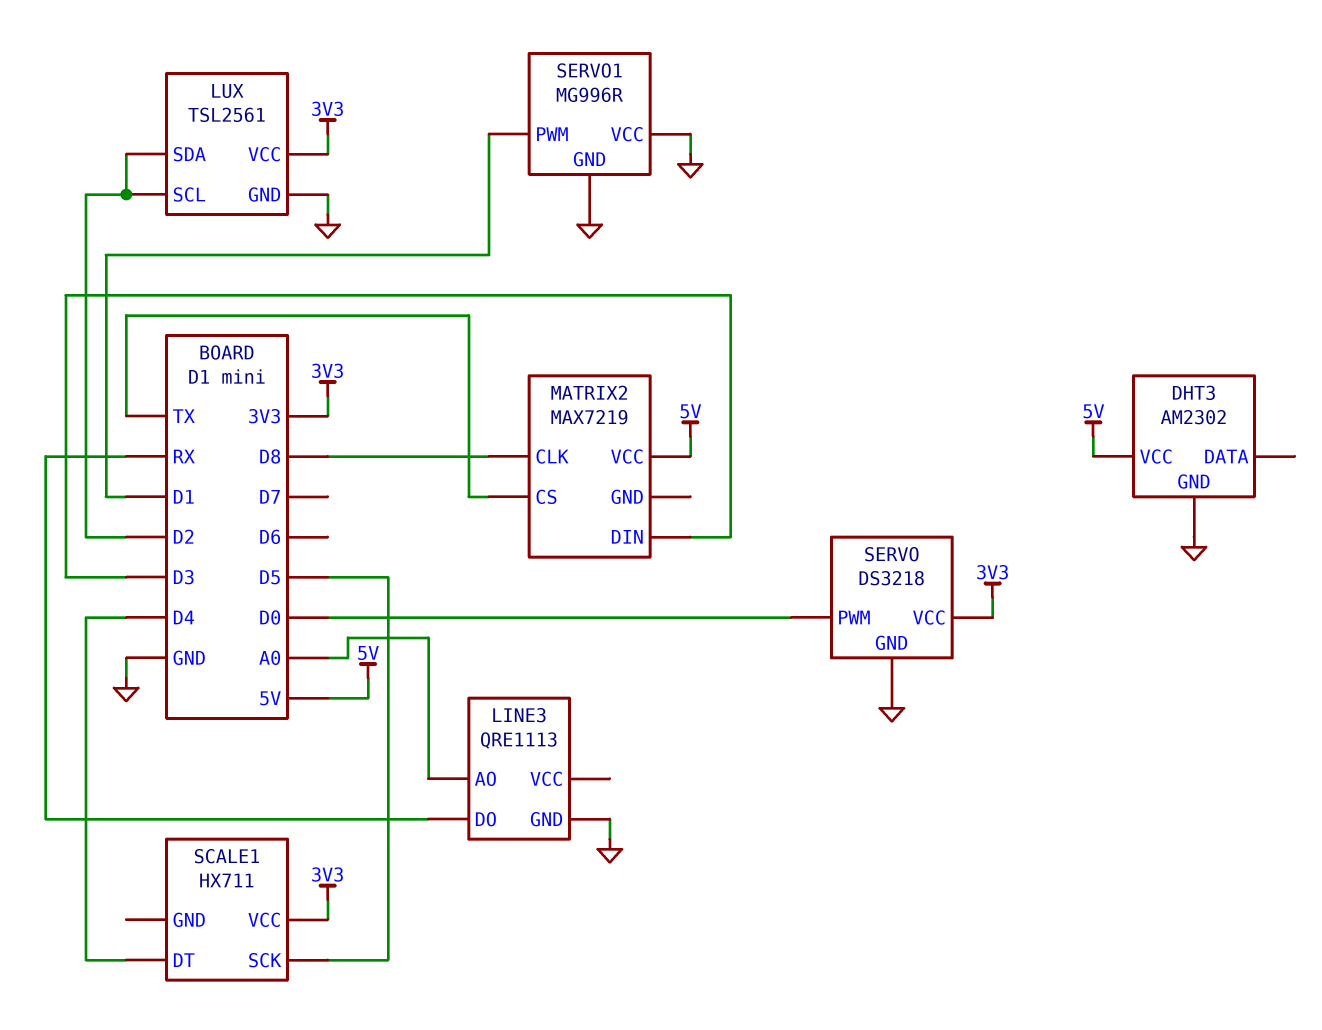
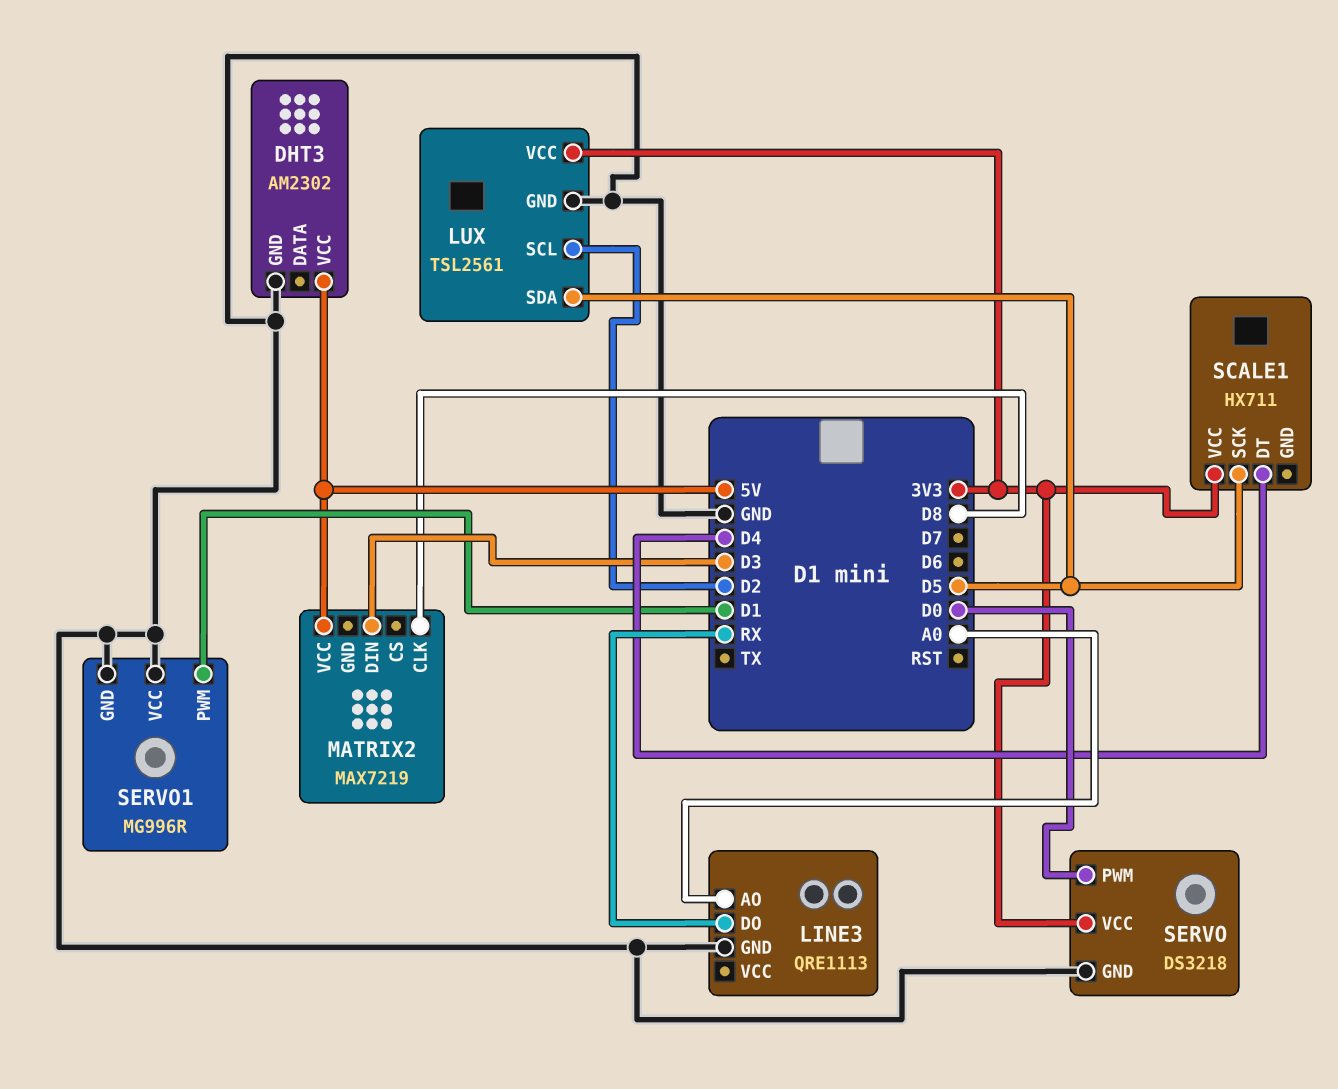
LUX pin SDA: D2 -> D5
MATRIX2 pin CS: TX -> none

